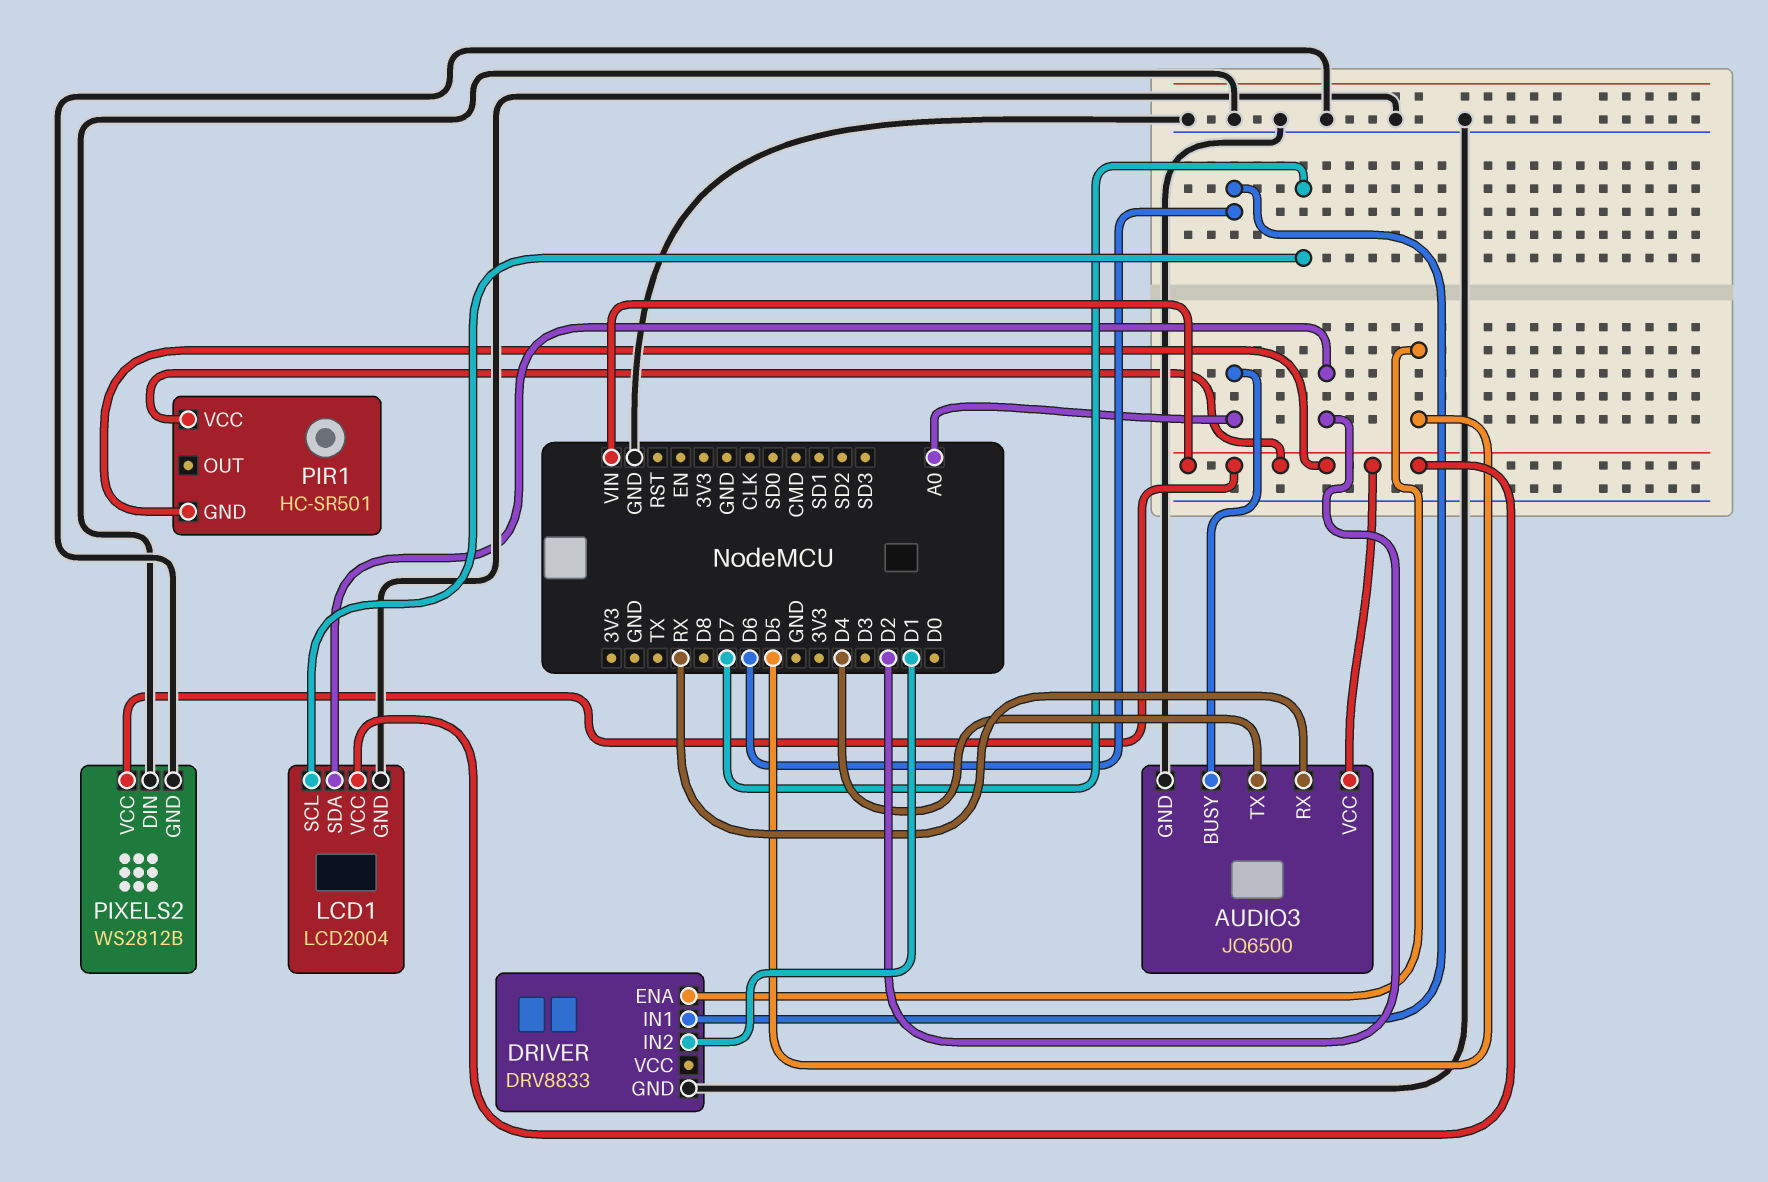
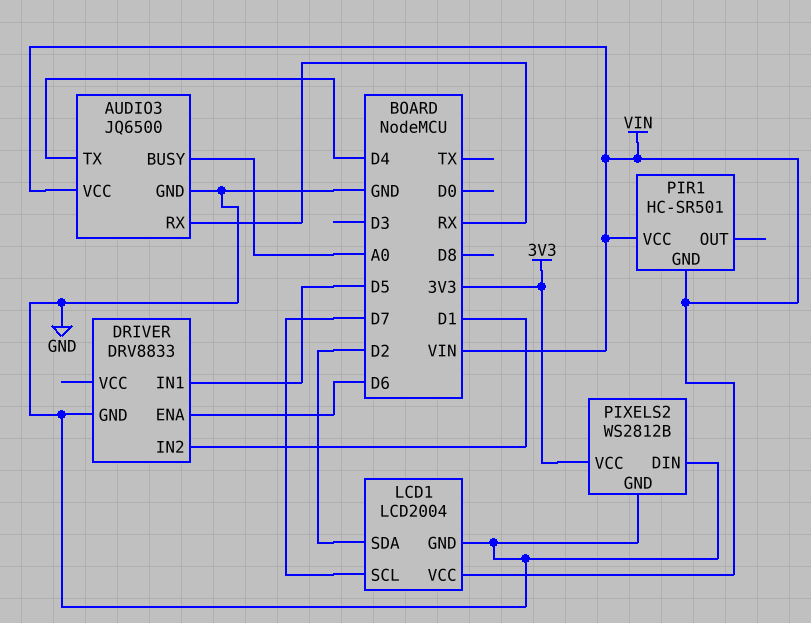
DRIVER pin ENA: D5 -> D6
DRIVER pin IN1: D6 -> D5
PIXELS2 pin VCC: VIN -> 3V3

